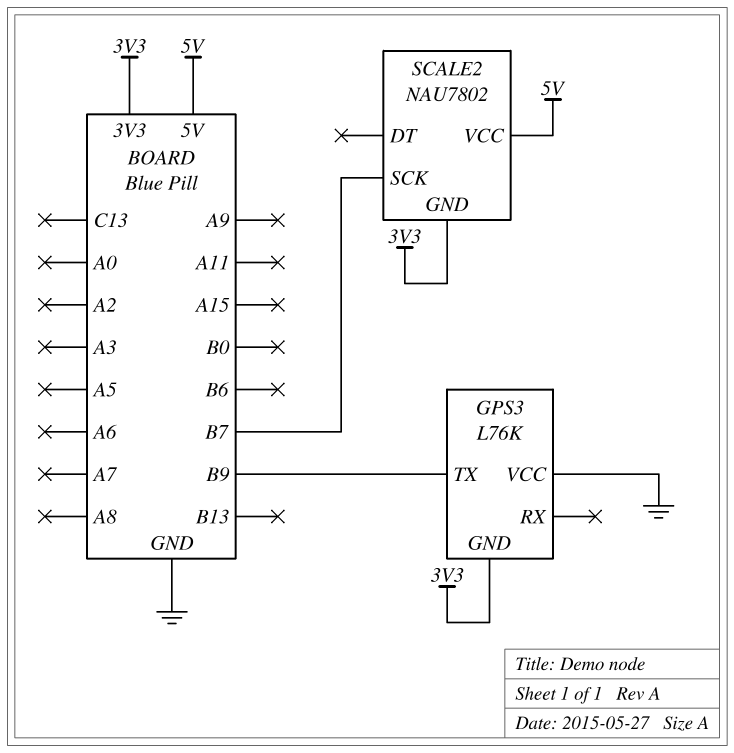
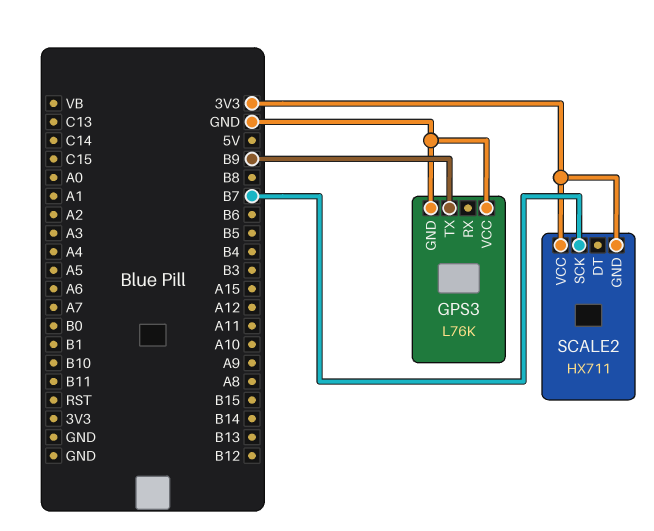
GPS3 pin GND: 3V3 -> GND
SCALE2: NAU7802 -> HX711
SCALE2 pin VCC: 5V -> 3V3

